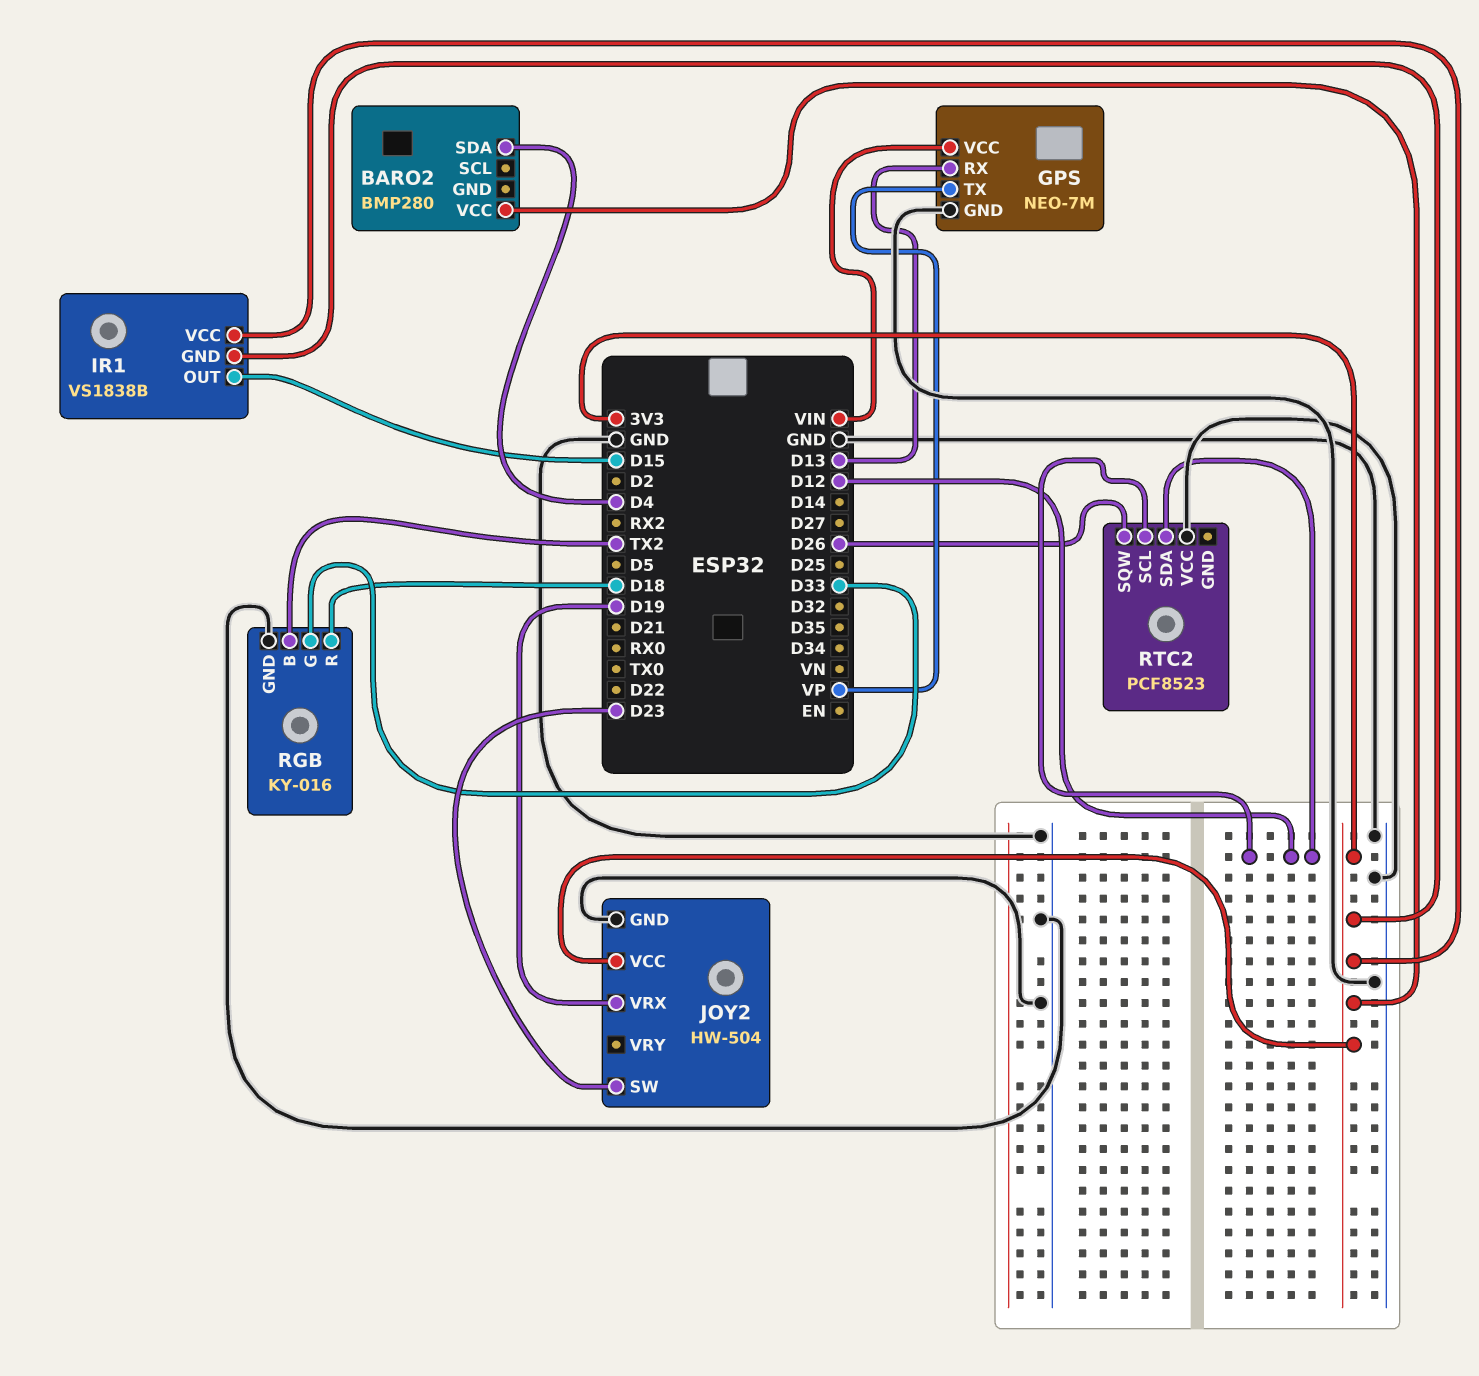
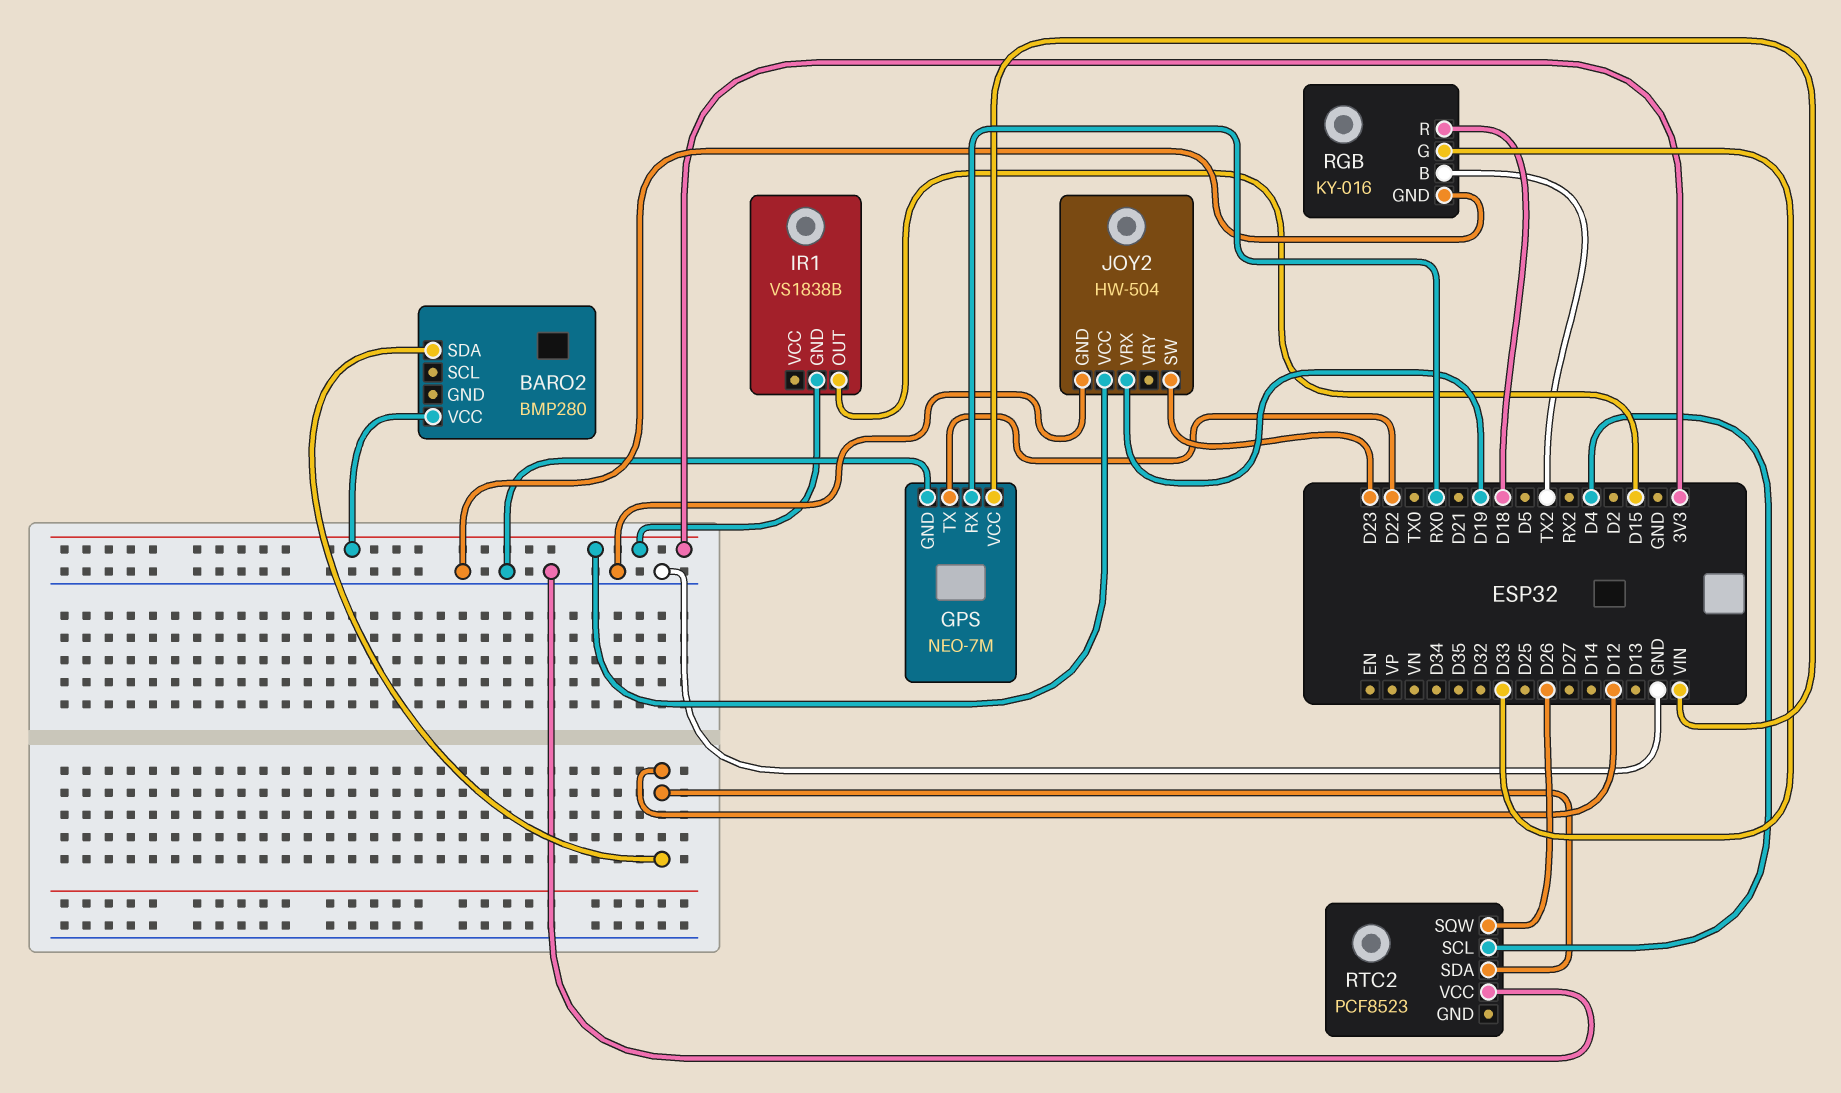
BARO2 pin SDA: D4 -> D12
GPS pin RX: D13 -> RX0
GPS pin TX: VP -> D22
IR1 pin VCC: 3V3 -> none
RTC2 pin SCL: D12 -> D4

